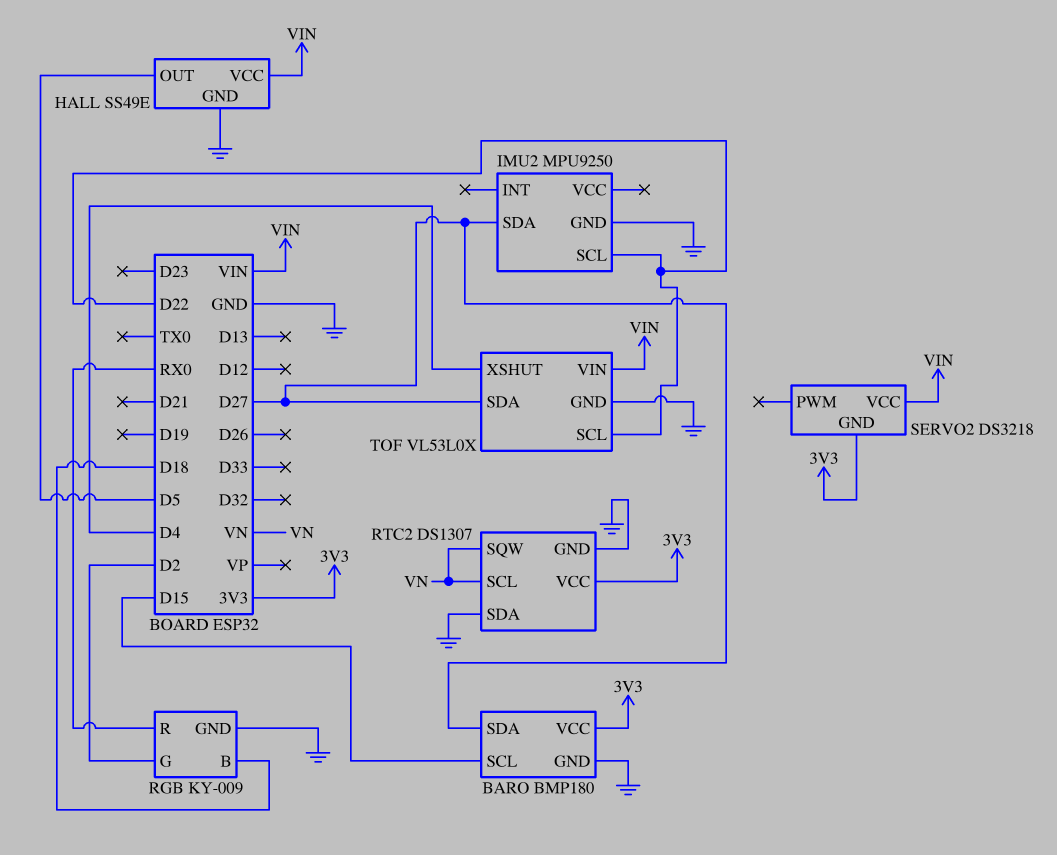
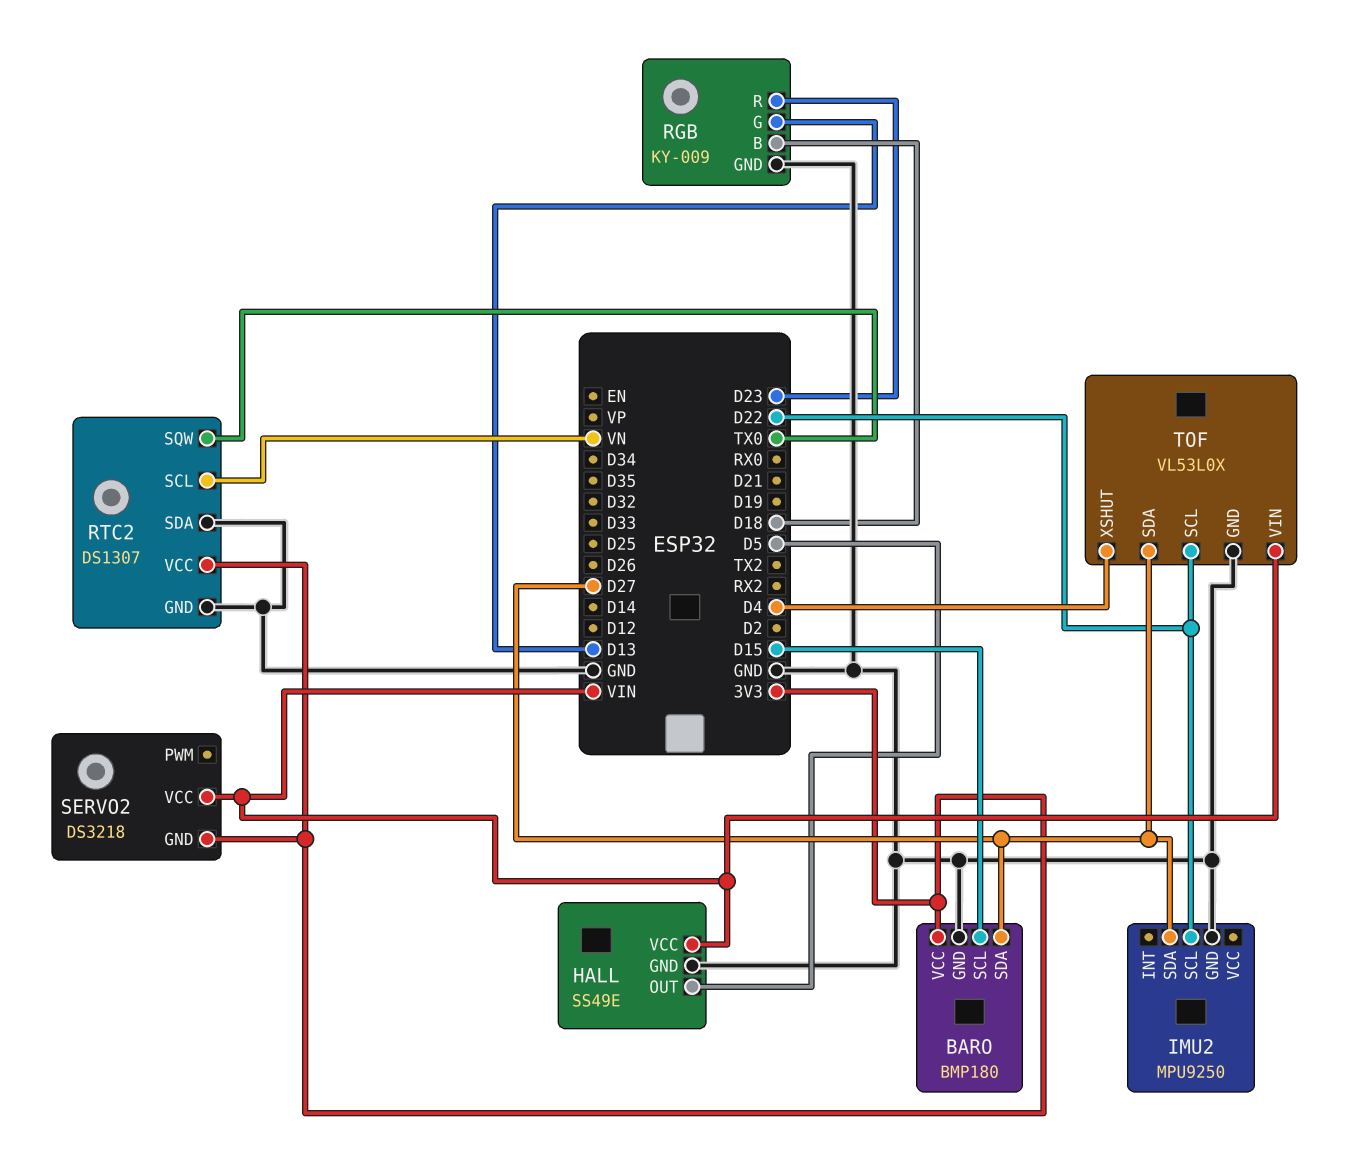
RGB pin G: D2 -> D13
RGB pin R: RX0 -> D23
RTC2 pin SQW: VN -> TX0

